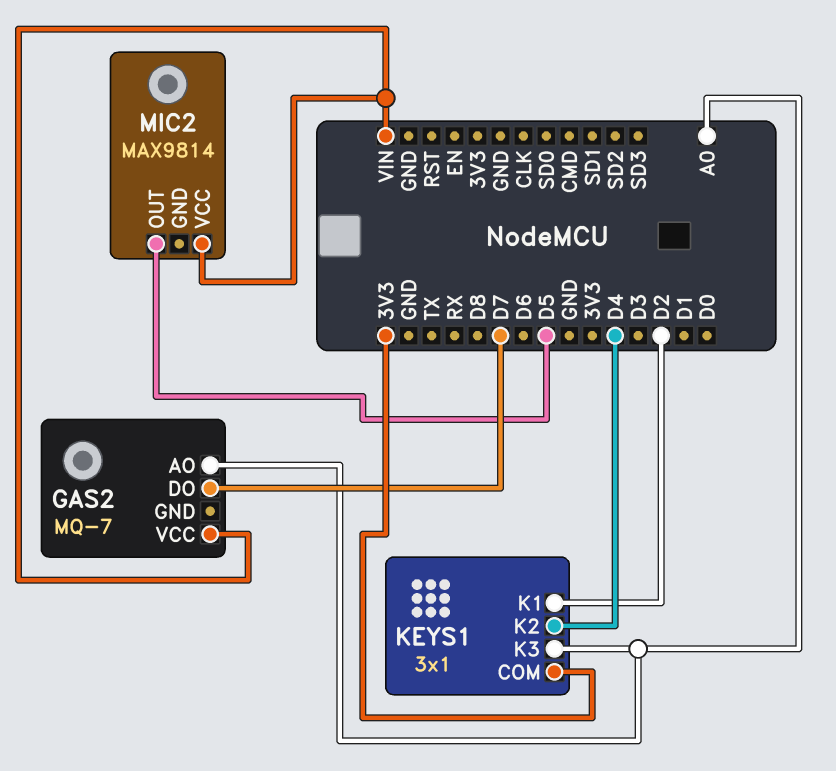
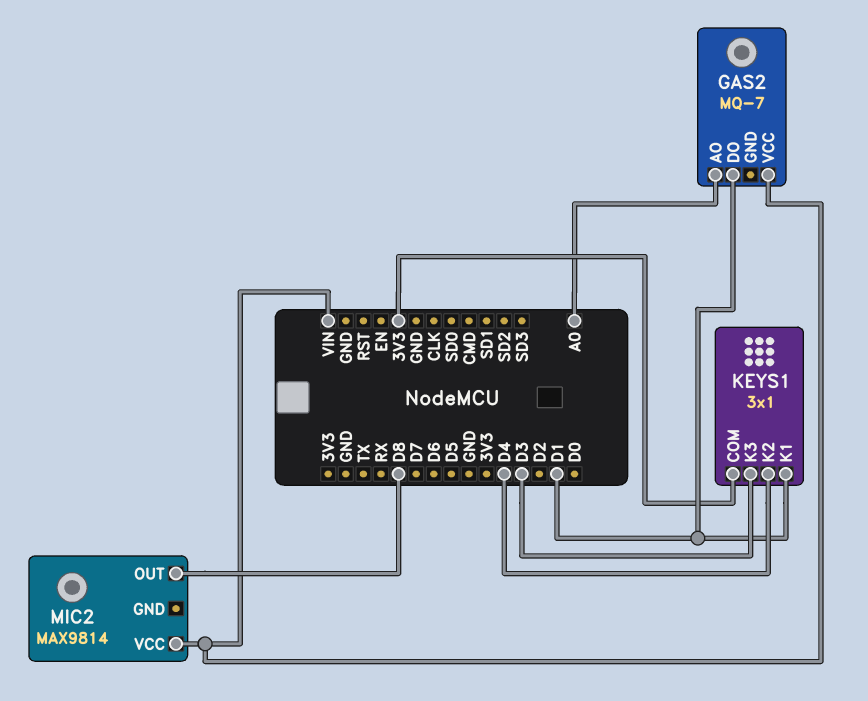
GAS2 pin DO: D7 -> D1
KEYS1 pin K1: D2 -> D1
KEYS1 pin K3: A0 -> D3
MIC2 pin OUT: D5 -> D8

